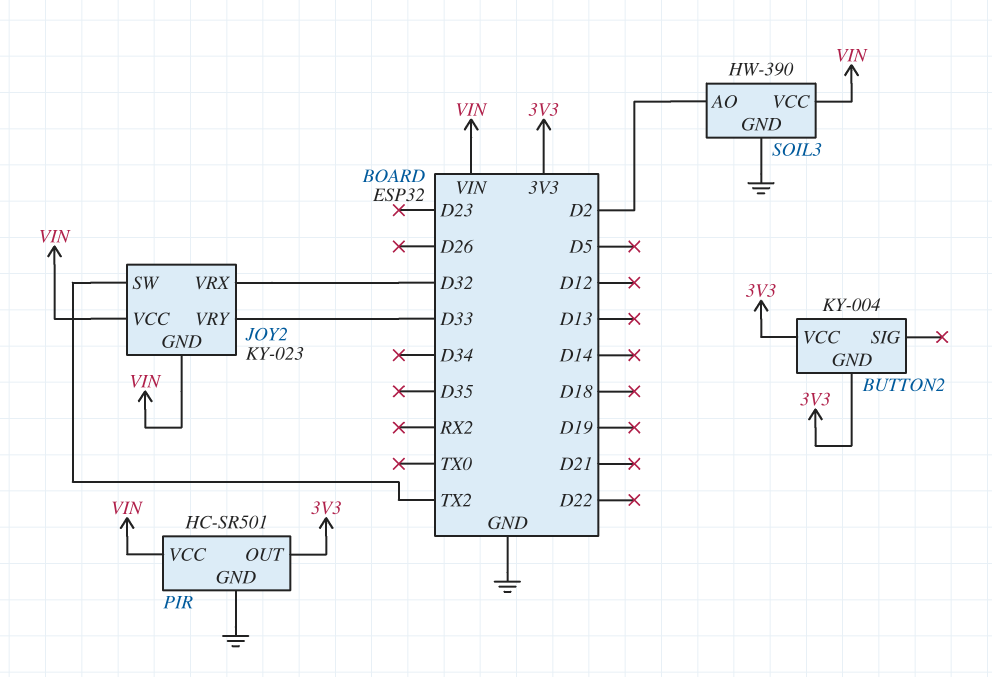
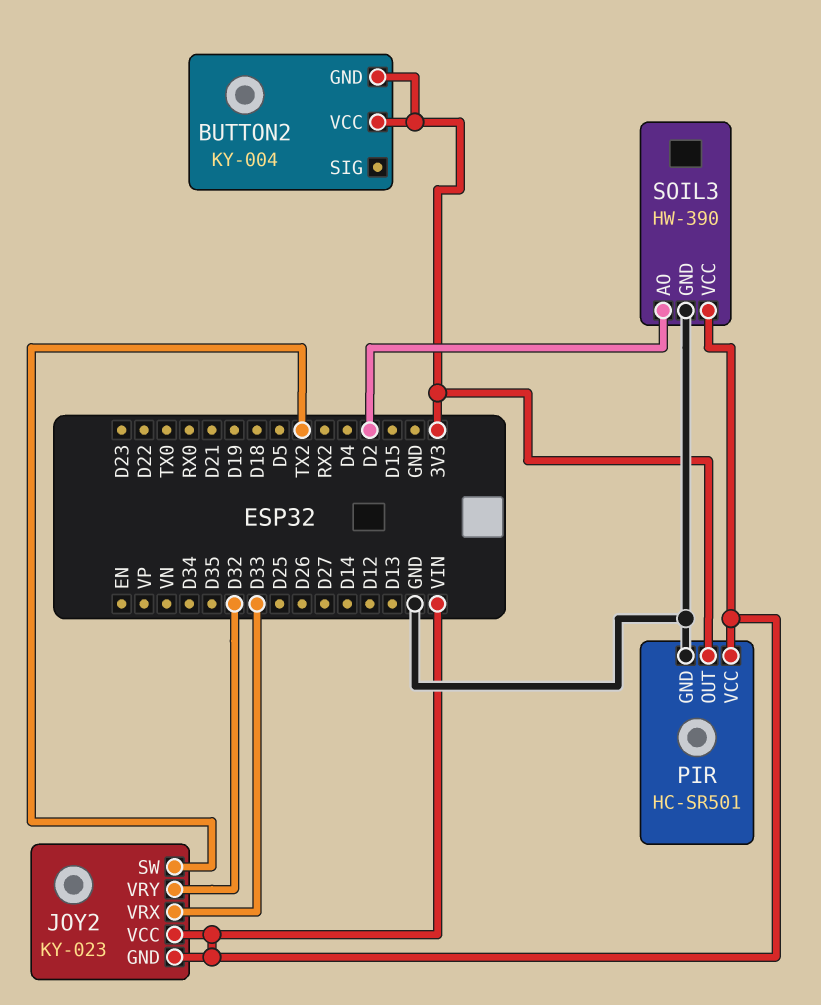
JOY2 pin VRX: D32 -> D33
JOY2 pin VRY: D33 -> D32

